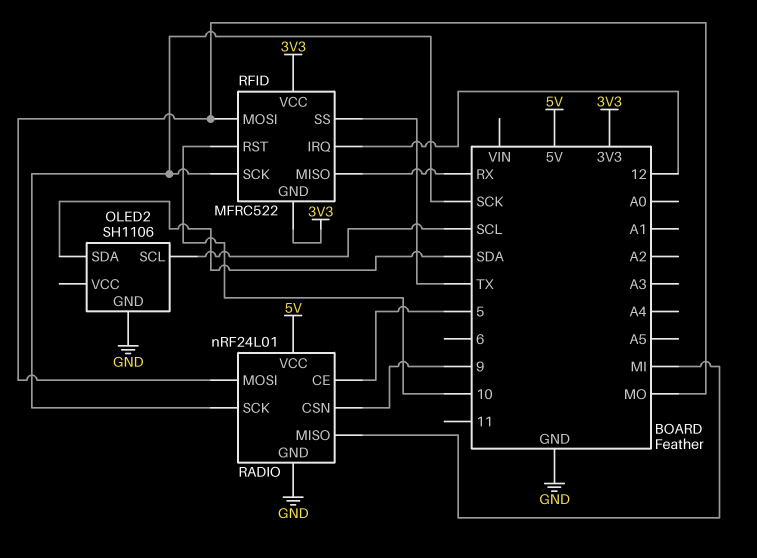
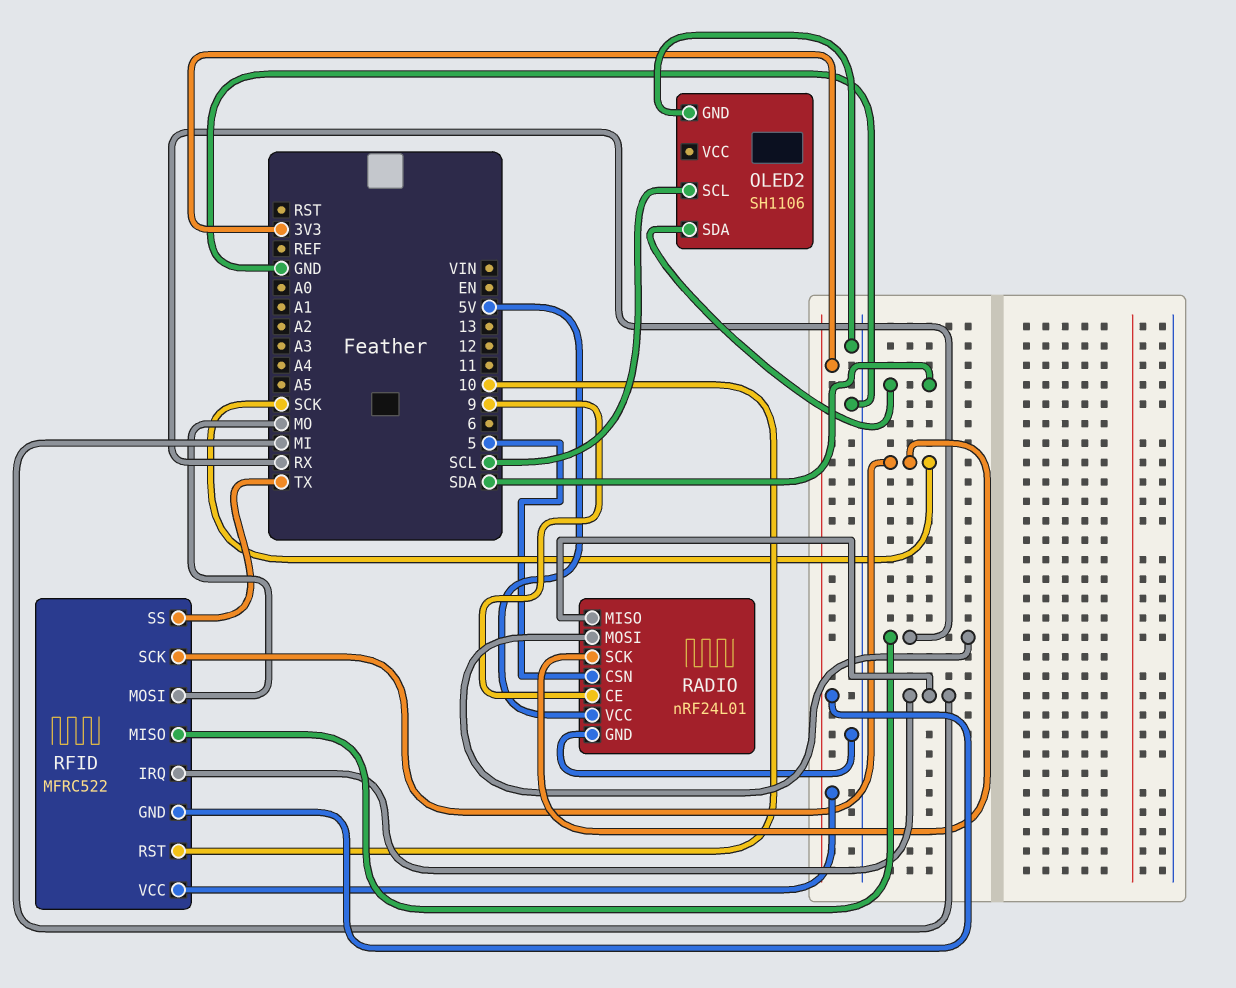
RADIO pin CE: 5 -> 9
RADIO pin CSN: 9 -> 5
RADIO pin MOSI: MO -> RX
RFID pin IRQ: 12 -> MI

